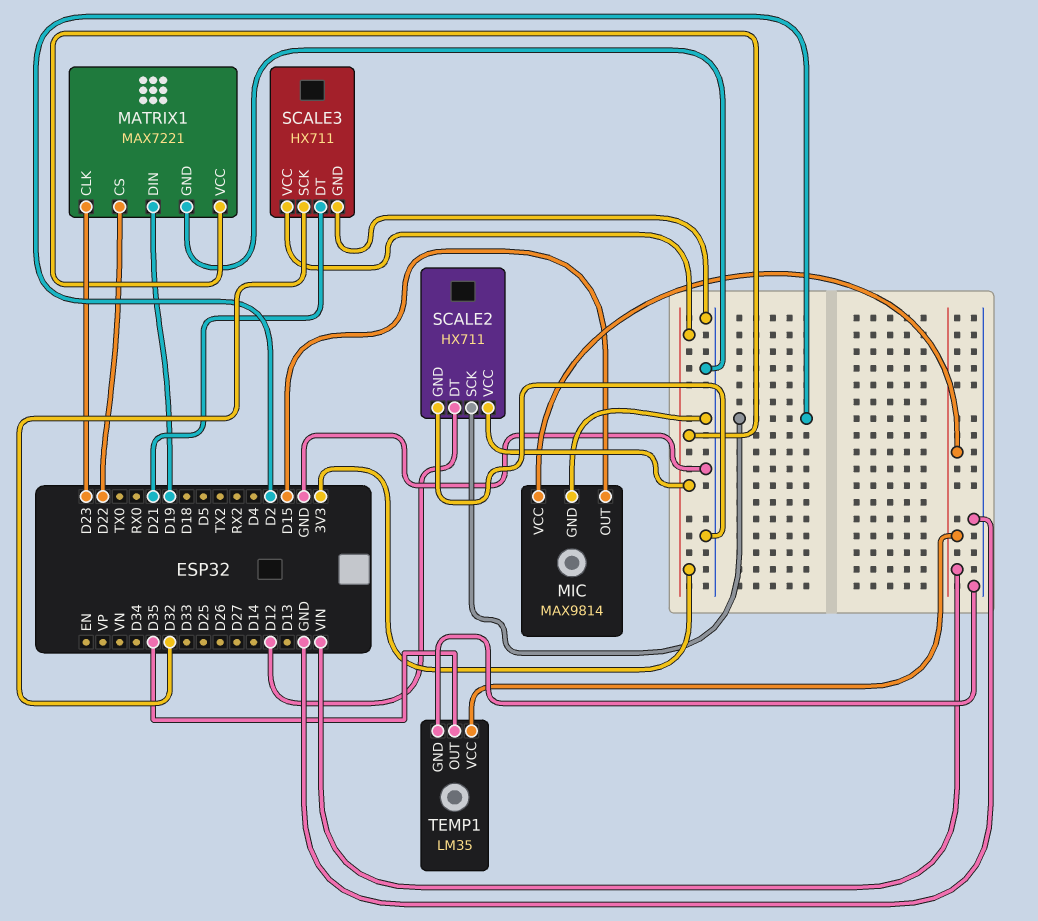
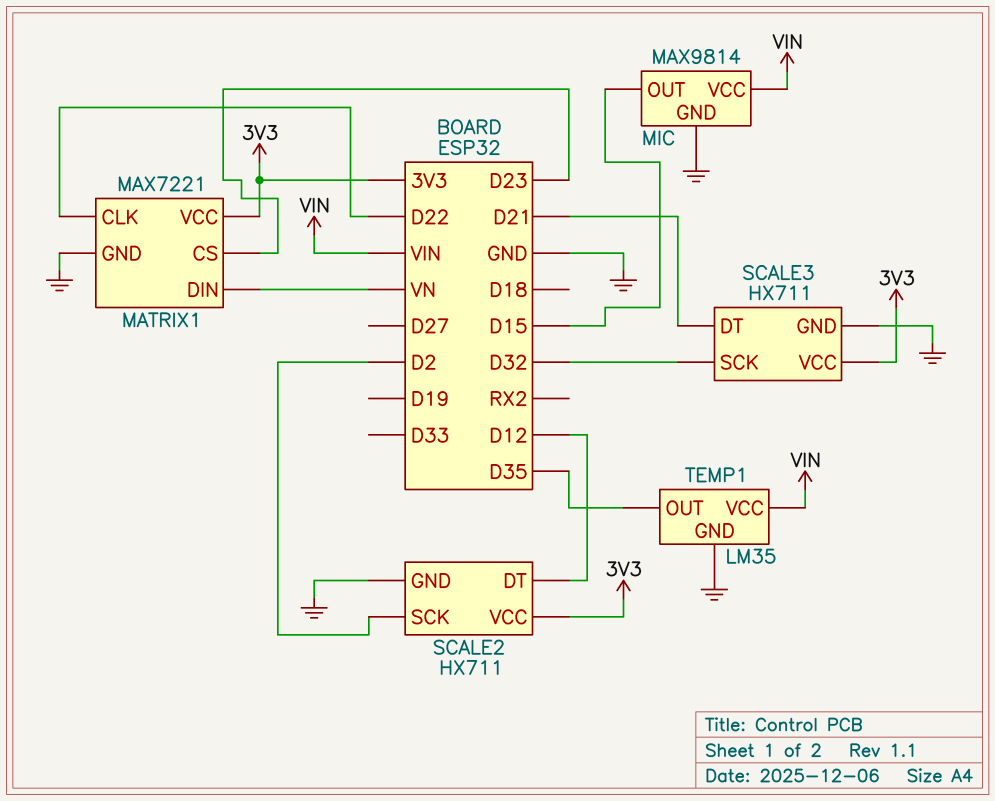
MATRIX1 pin CLK: D23 -> D22
MATRIX1 pin CS: D22 -> D23
MATRIX1 pin DIN: D19 -> VN

